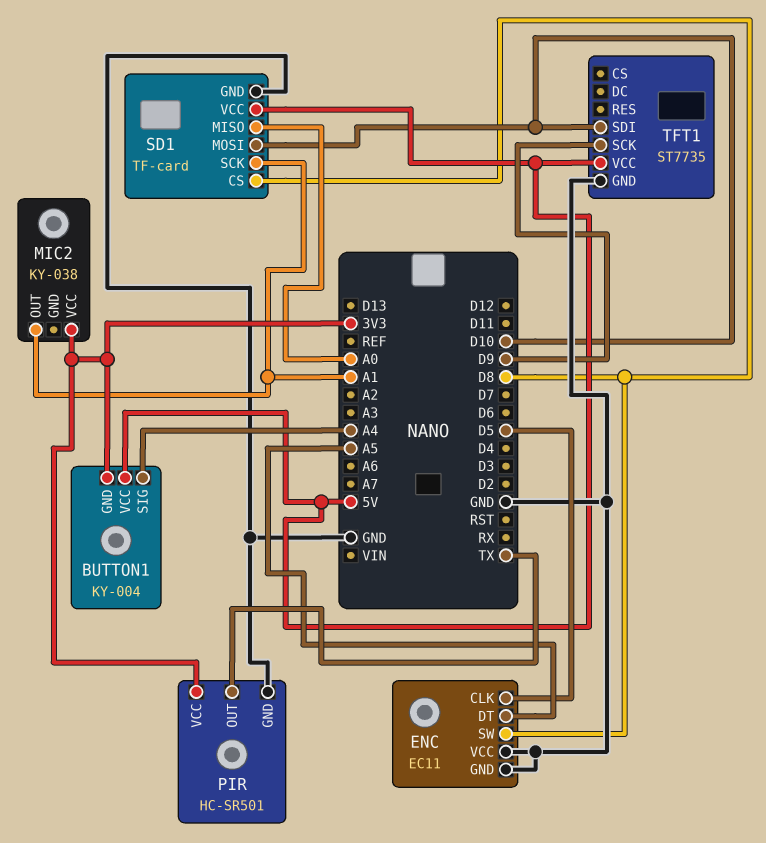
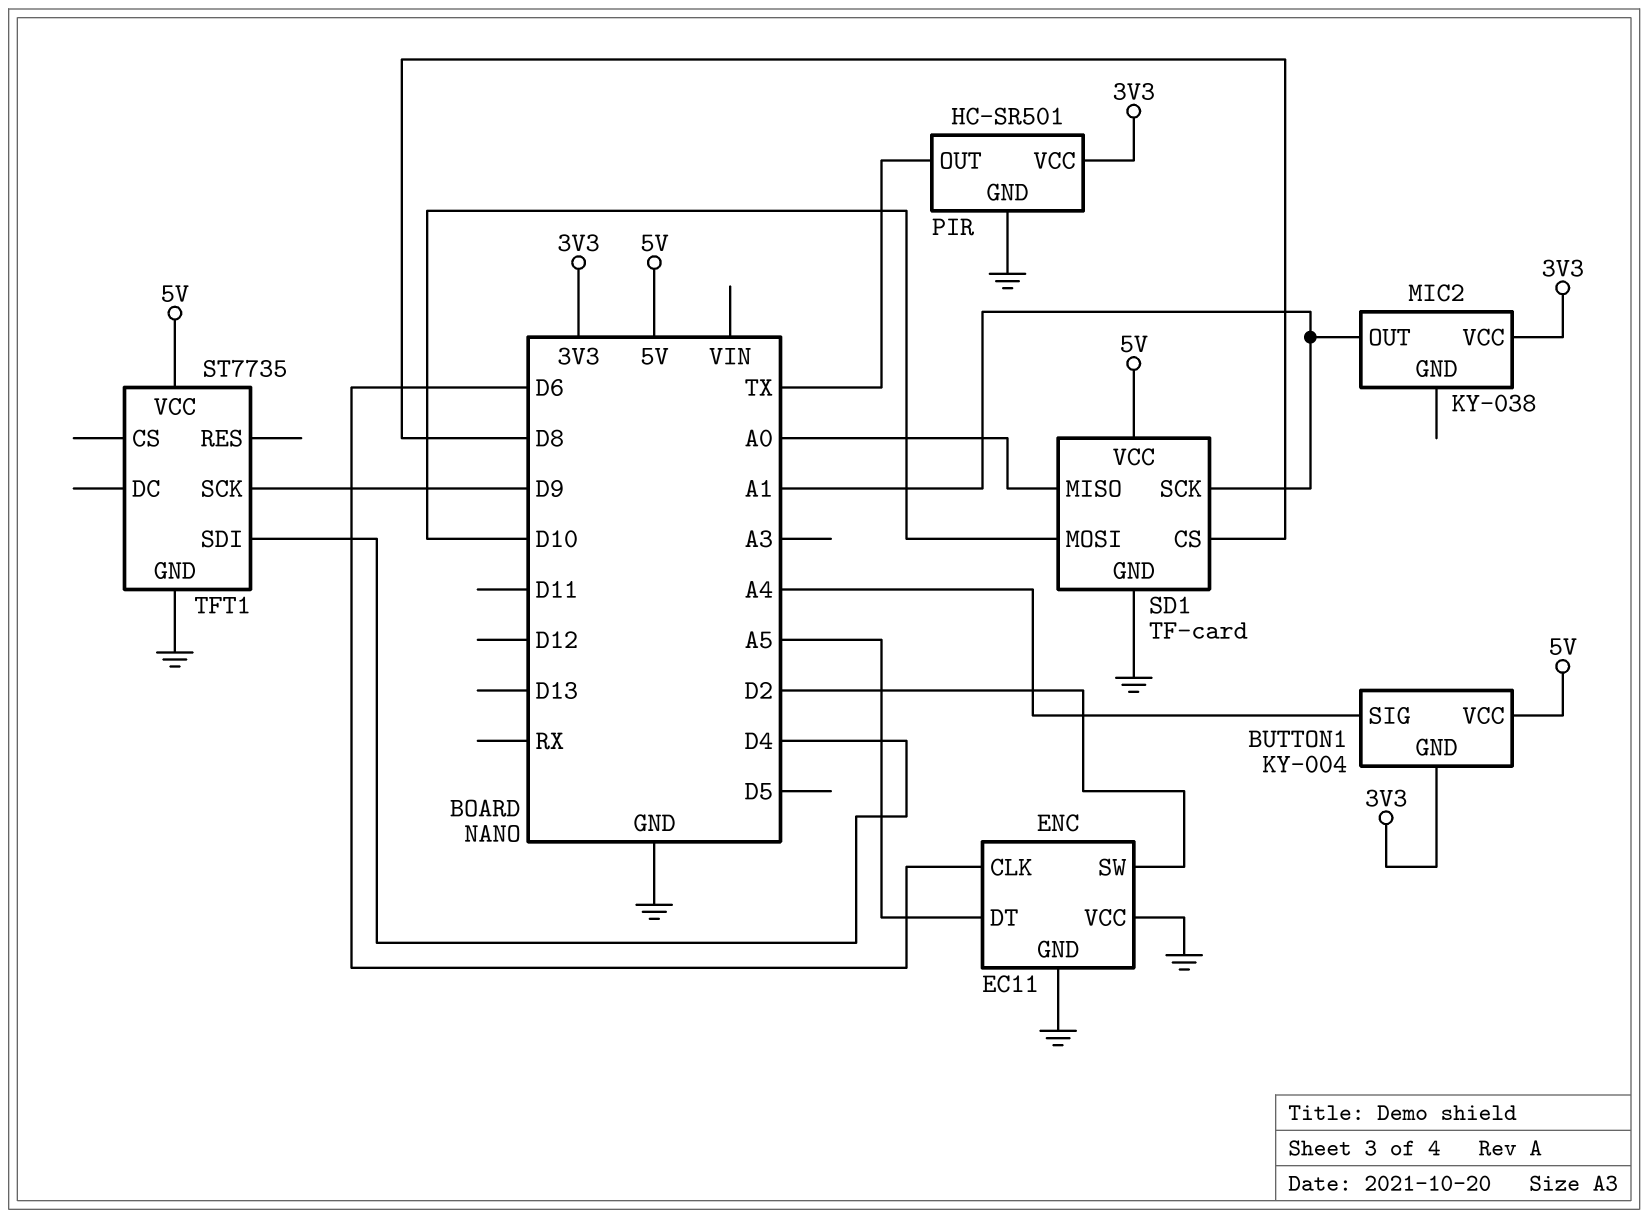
ENC pin CLK: D5 -> D6
ENC pin SW: D8 -> D2
TFT1 pin SDI: D10 -> D4

